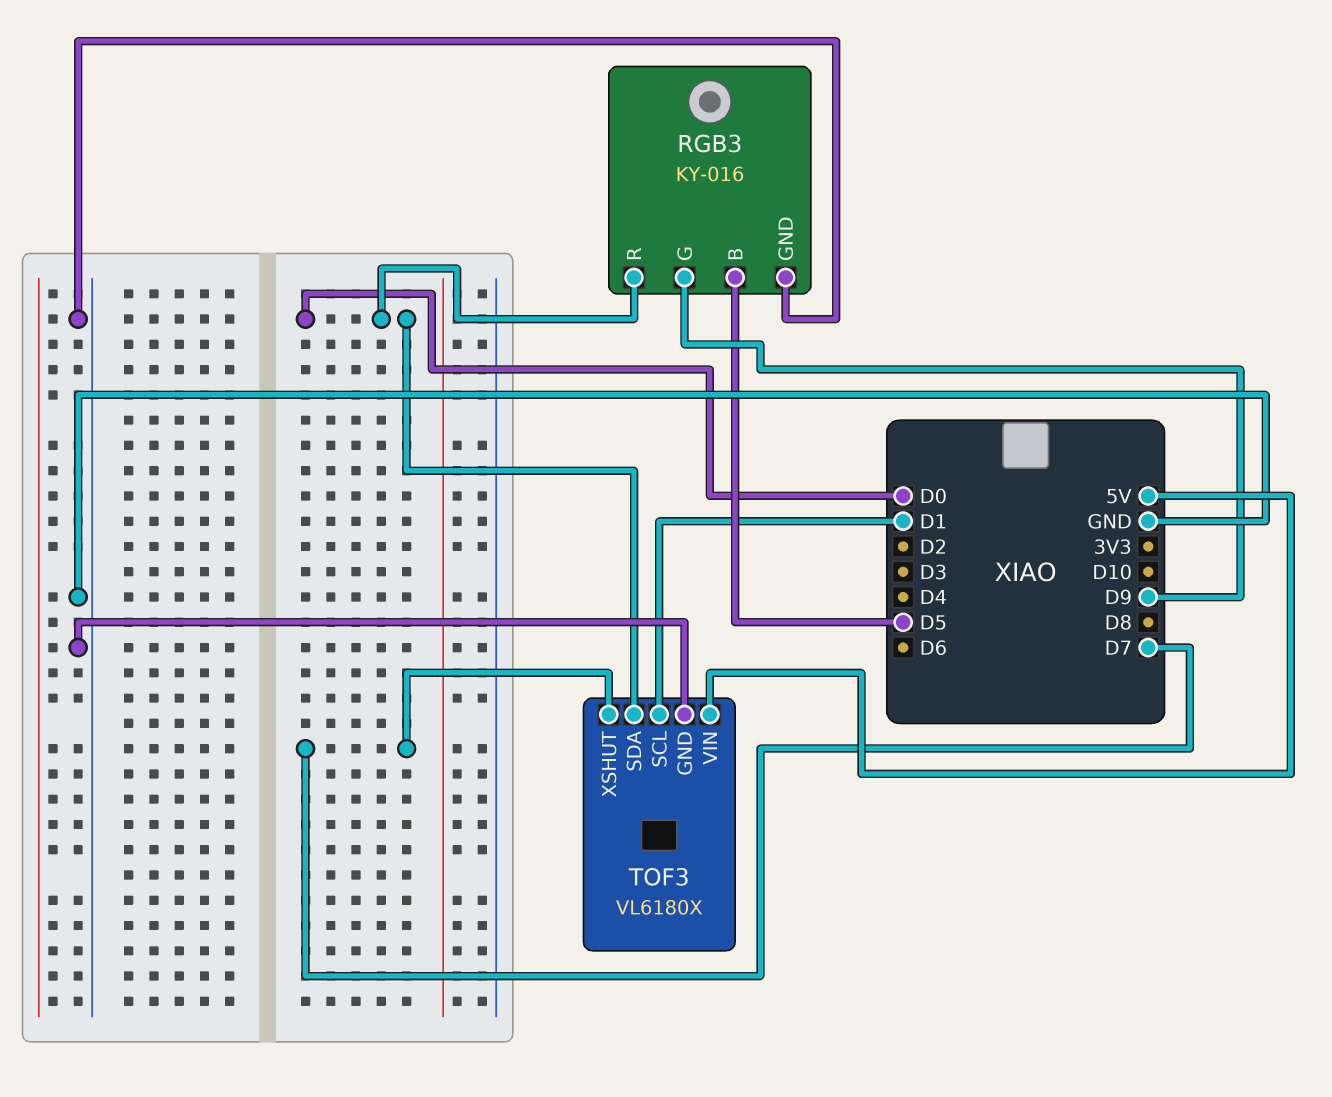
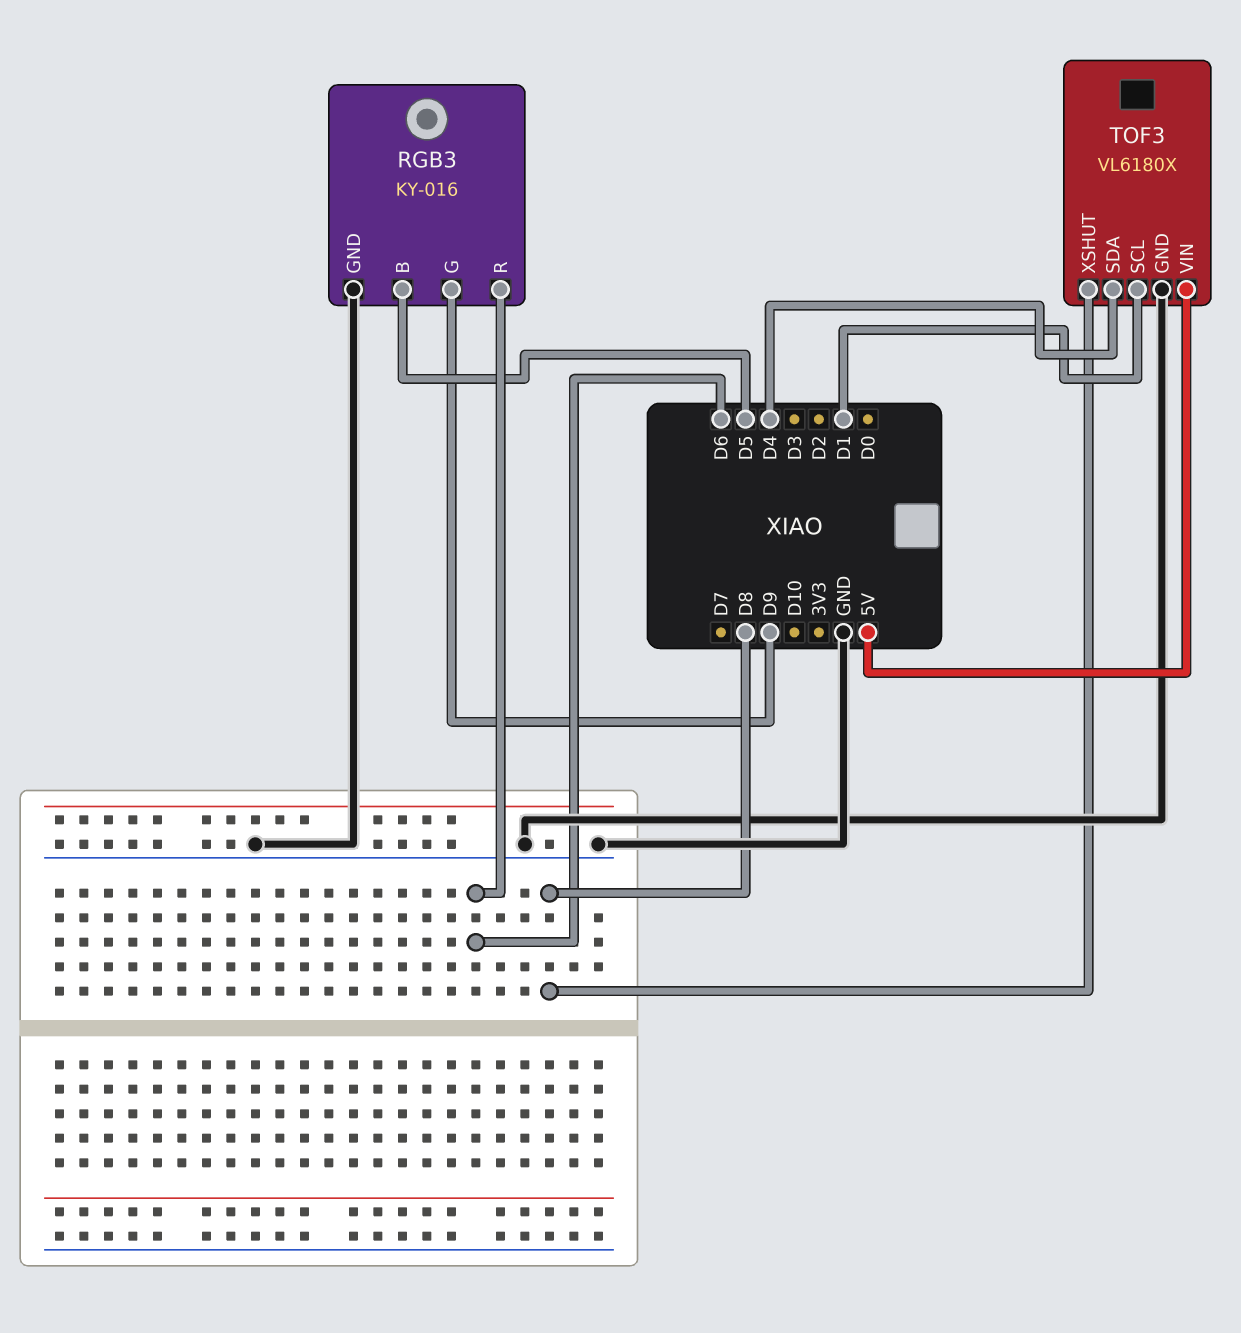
RGB3 pin R: D0 -> D6
TOF3 pin SDA: D0 -> D4
TOF3 pin XSHUT: D7 -> D8

